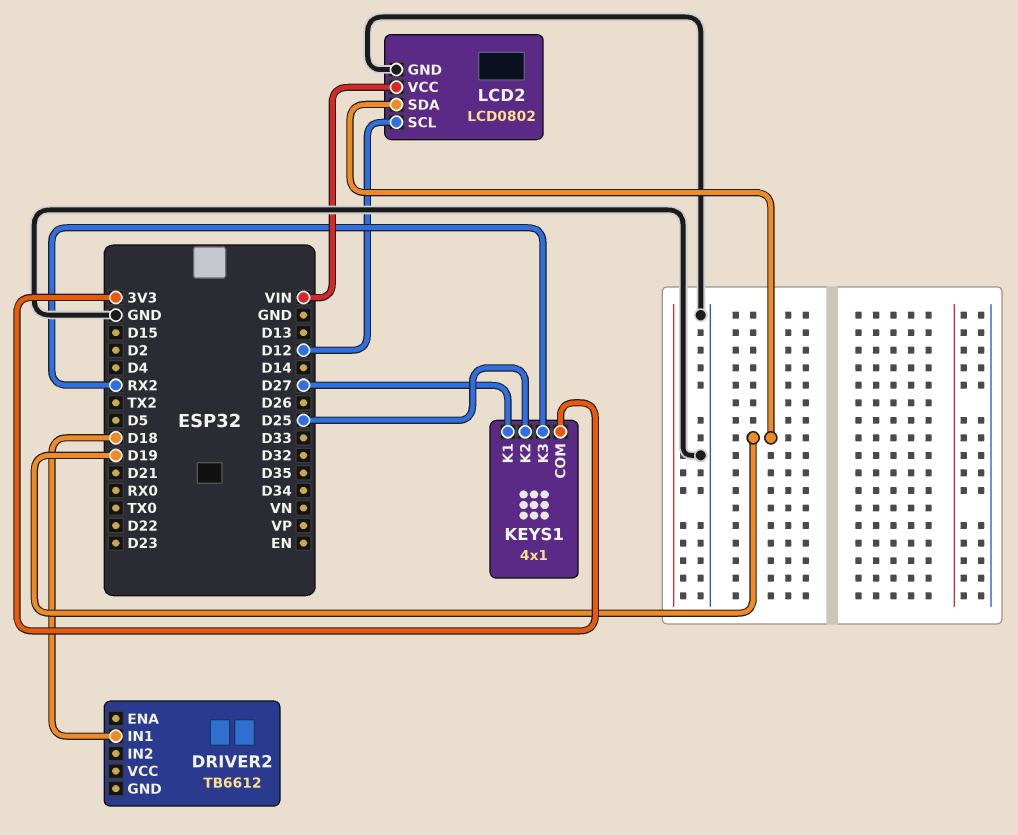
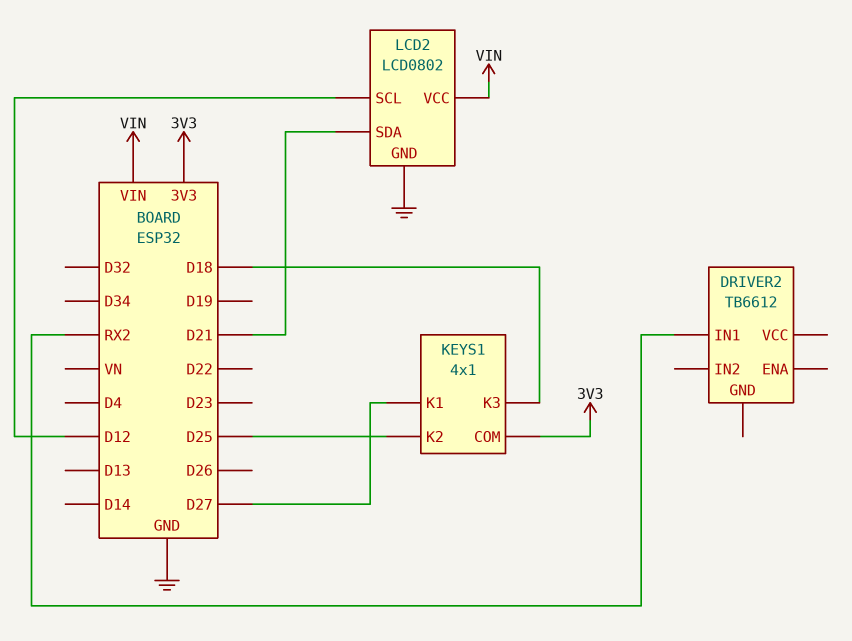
DRIVER2 pin IN1: D18 -> RX2
KEYS1 pin K3: RX2 -> D18
LCD2 pin SDA: D19 -> D21

